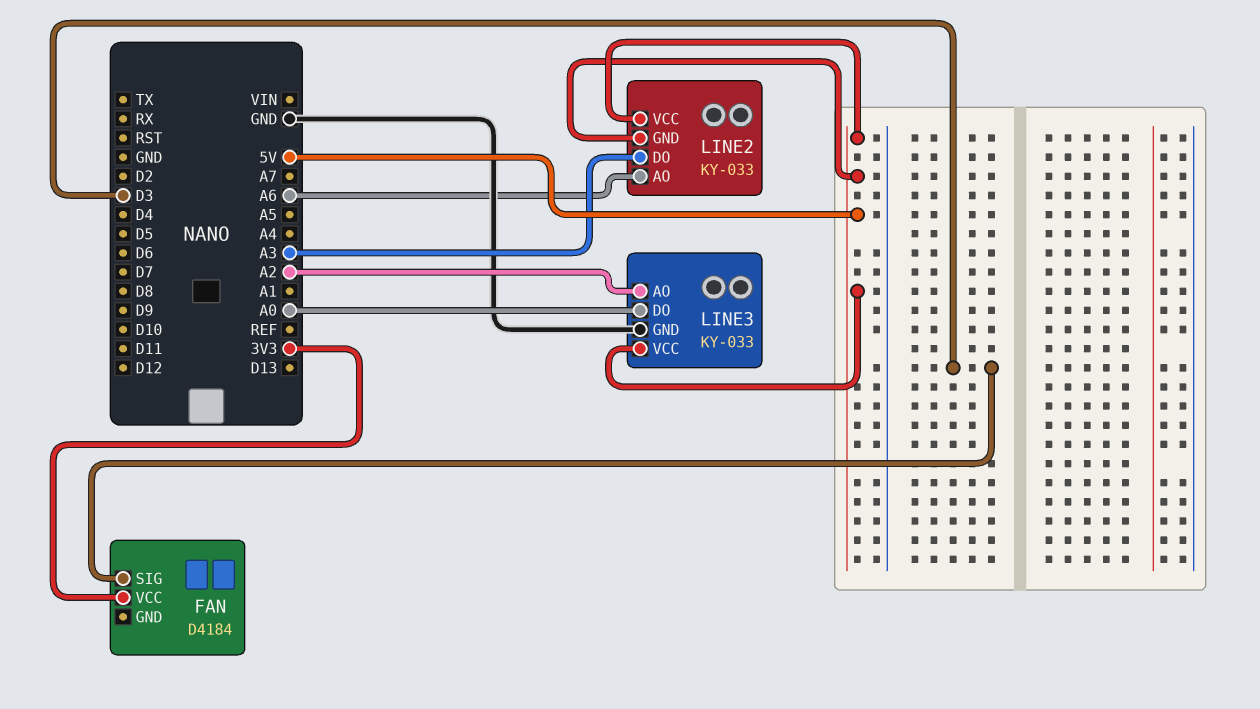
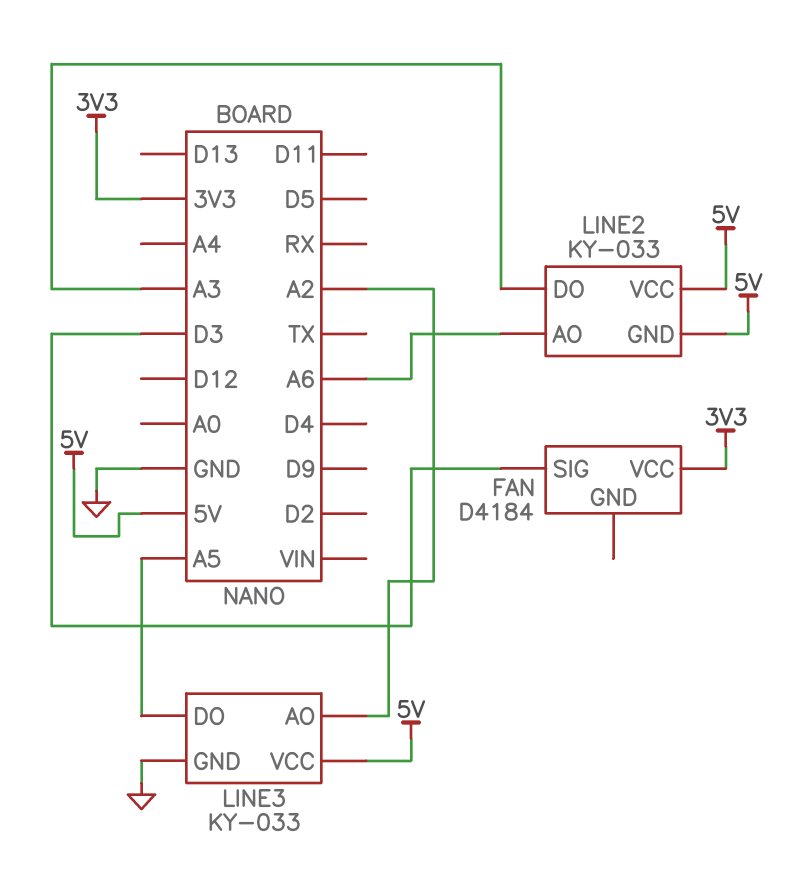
LINE3 pin DO: A0 -> A5

